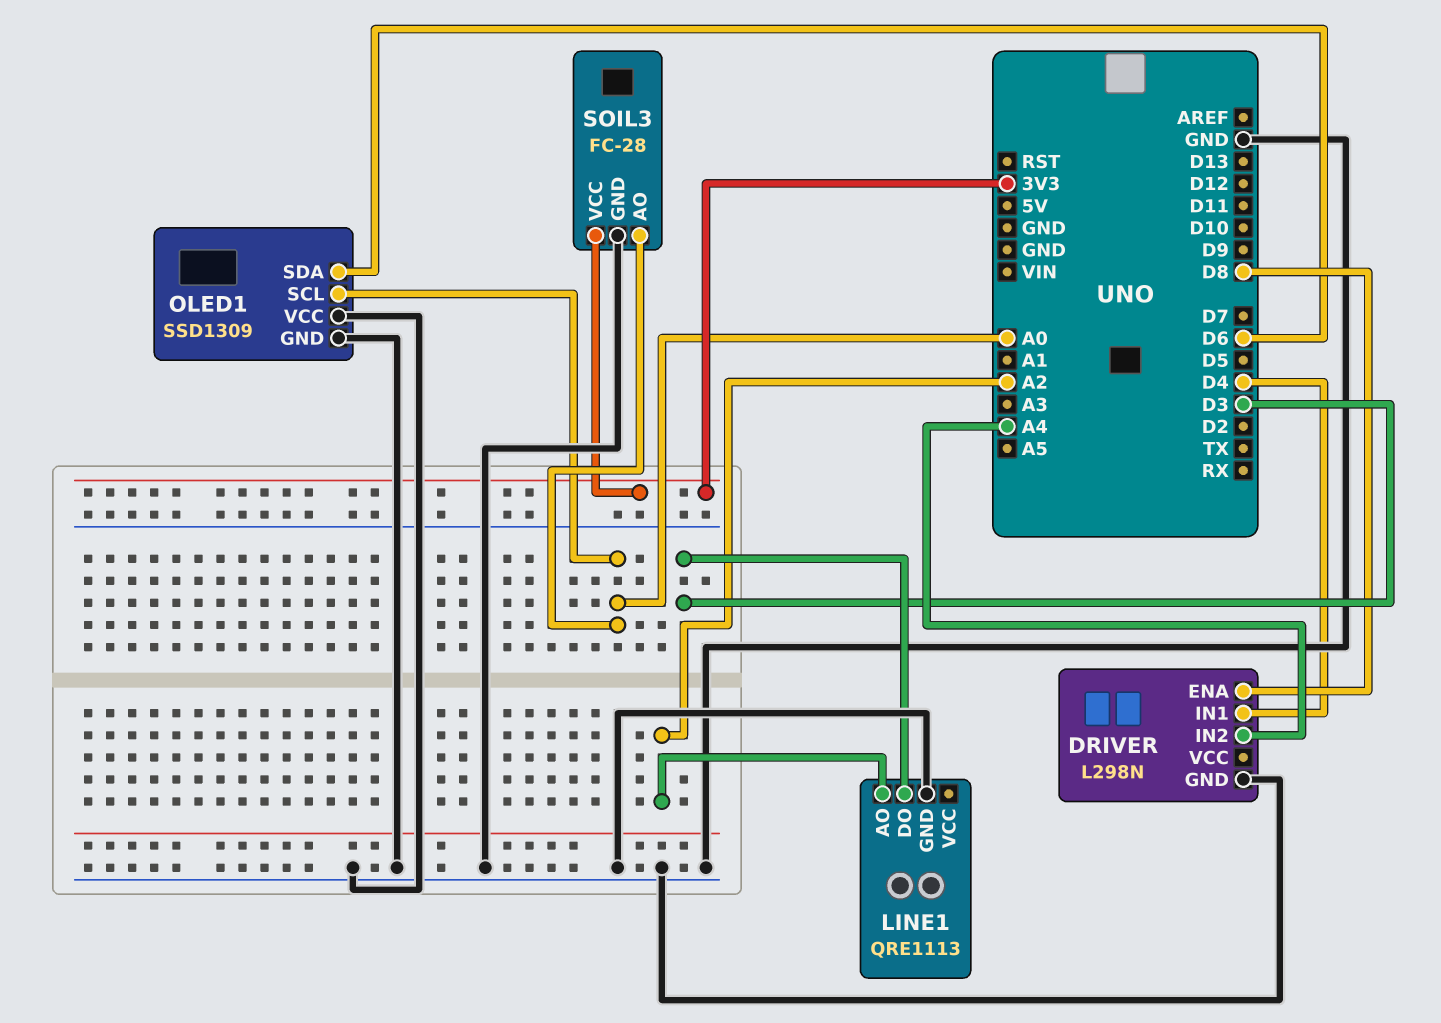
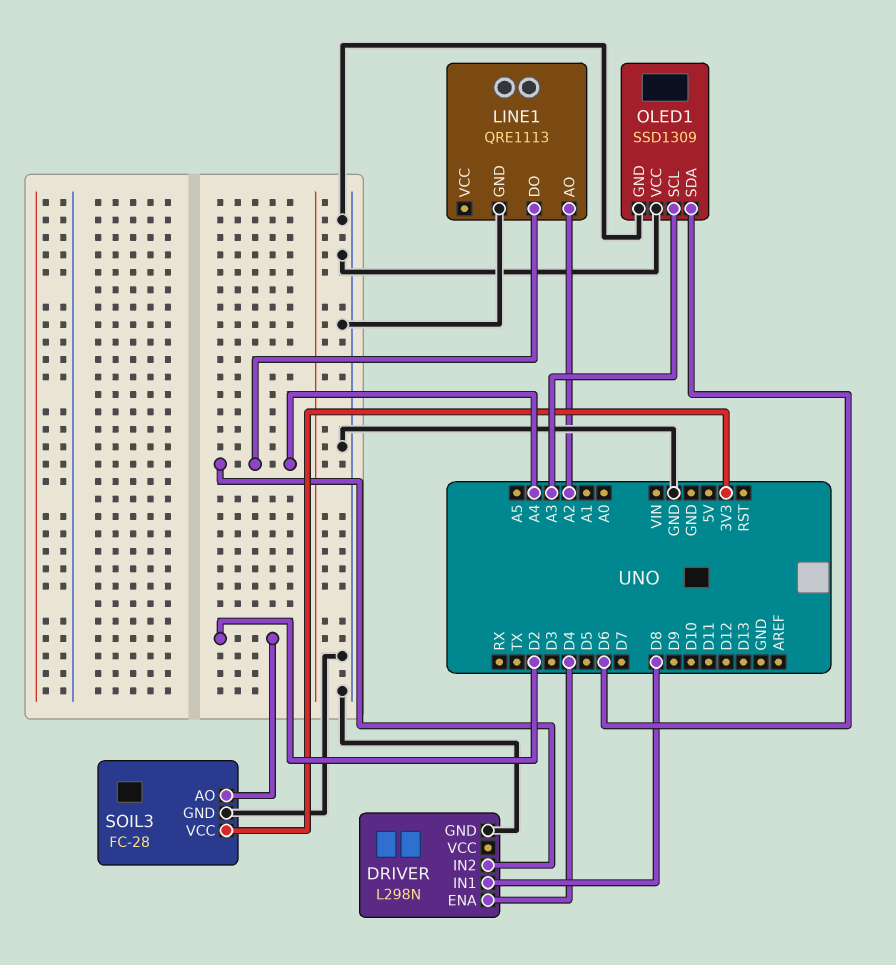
DRIVER pin ENA: D8 -> D4
DRIVER pin IN1: D4 -> D8
LINE1 pin DO: D3 -> A4
OLED1 pin SCL: A0 -> A3
SOIL3 pin AO: A0 -> D2

